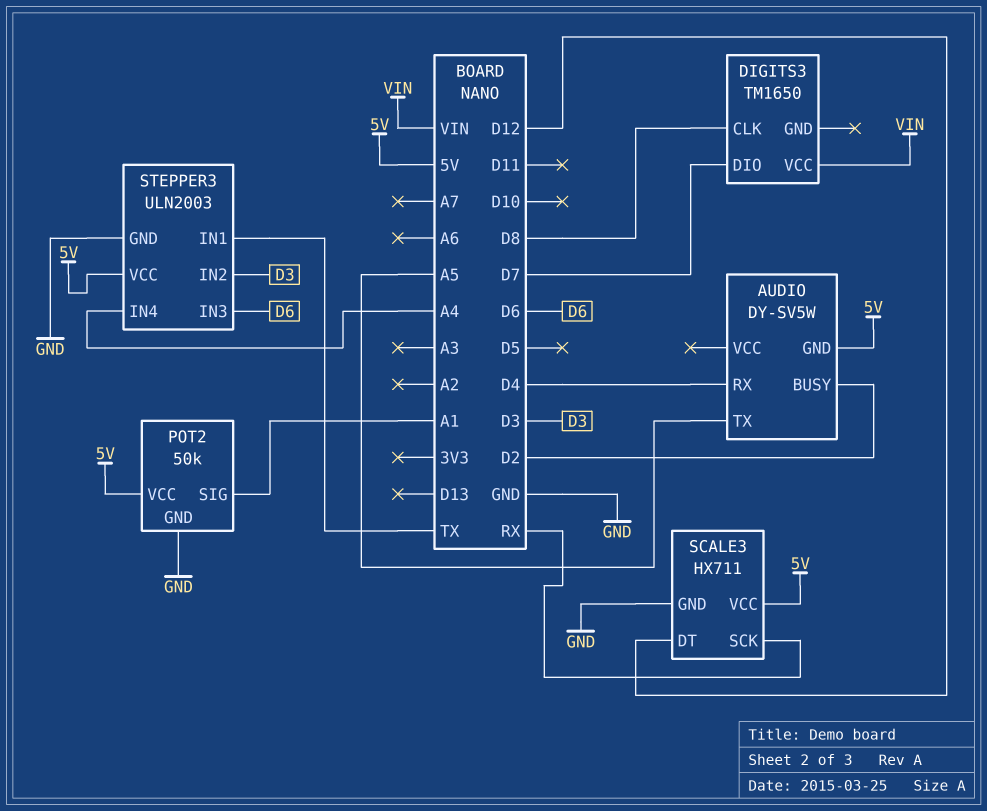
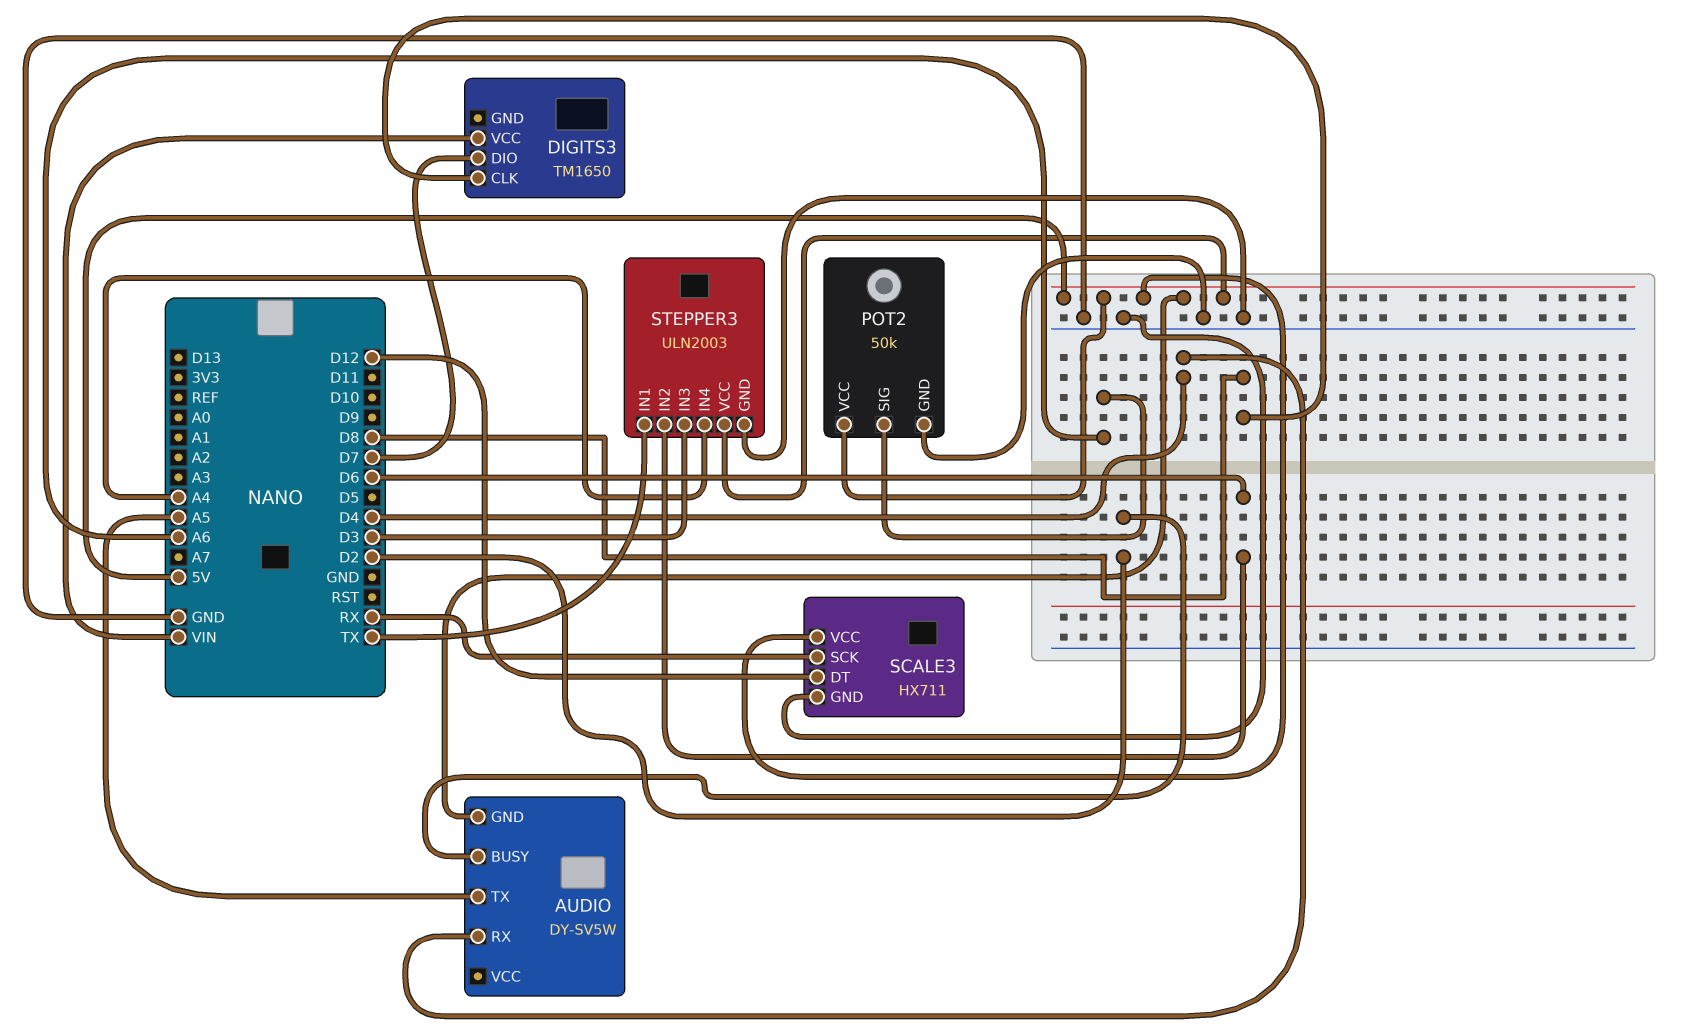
POT2 pin SIG: A1 -> A6
STEPPER3 pin IN2: D3 -> D6
STEPPER3 pin IN3: D6 -> D3

